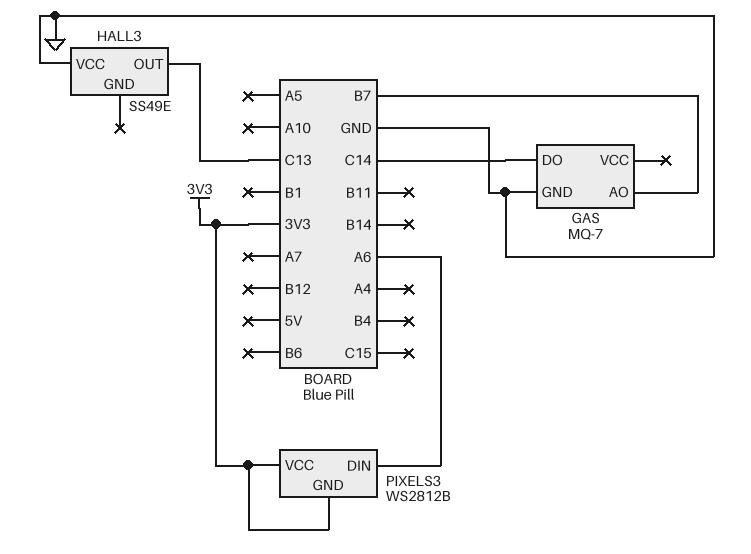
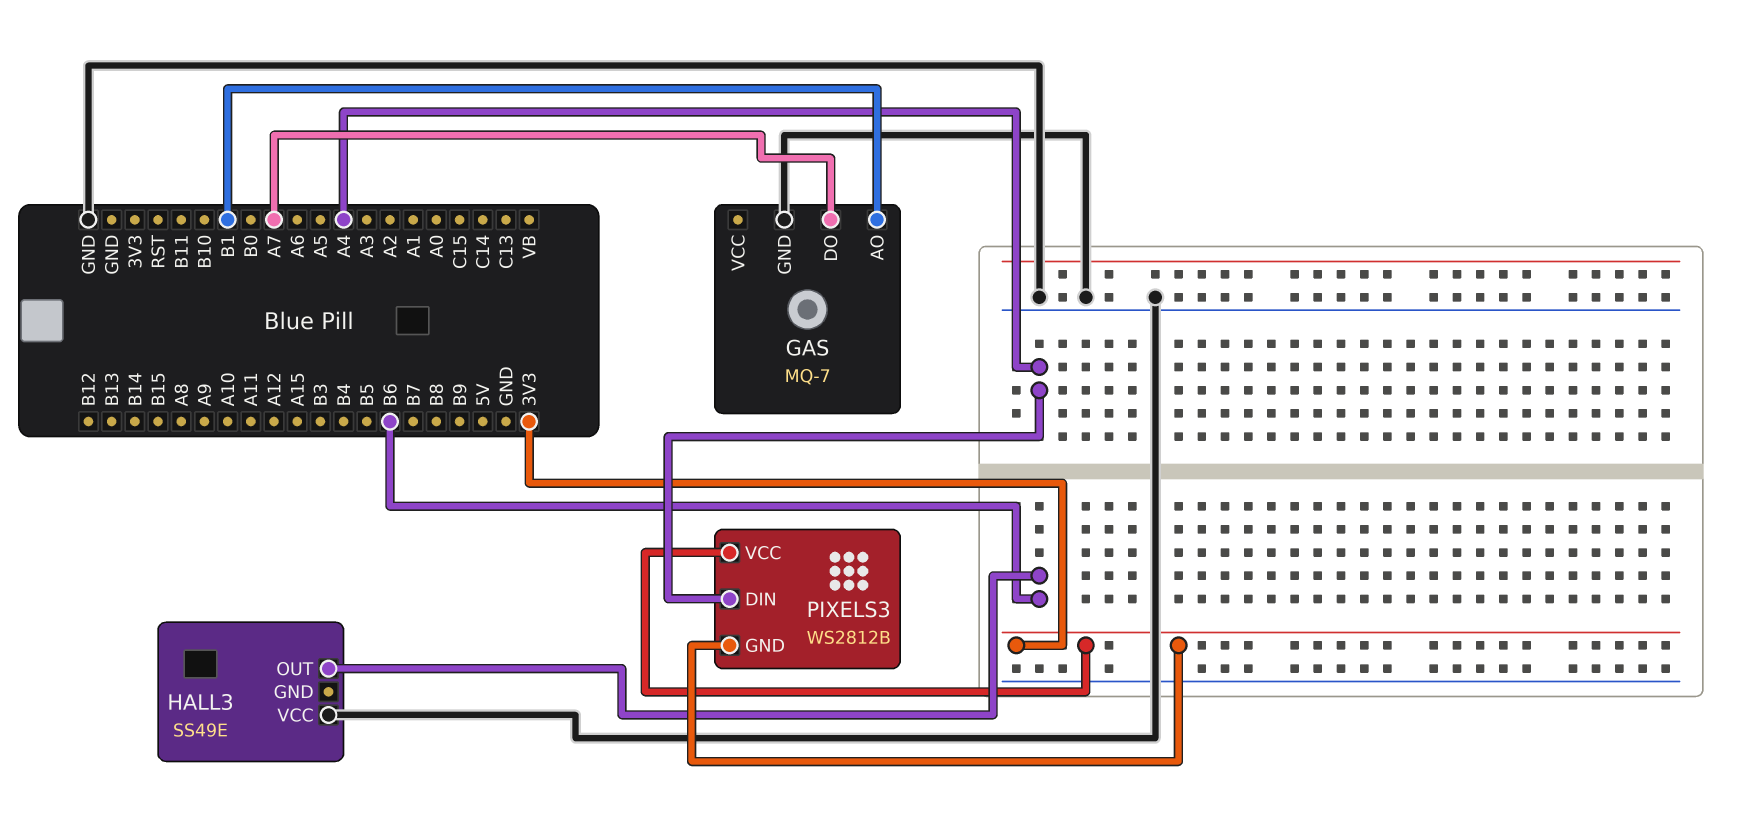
GAS pin AO: B7 -> B1
GAS pin DO: C14 -> A7
HALL3 pin OUT: C13 -> B6
PIXELS3 pin DIN: A6 -> A4

